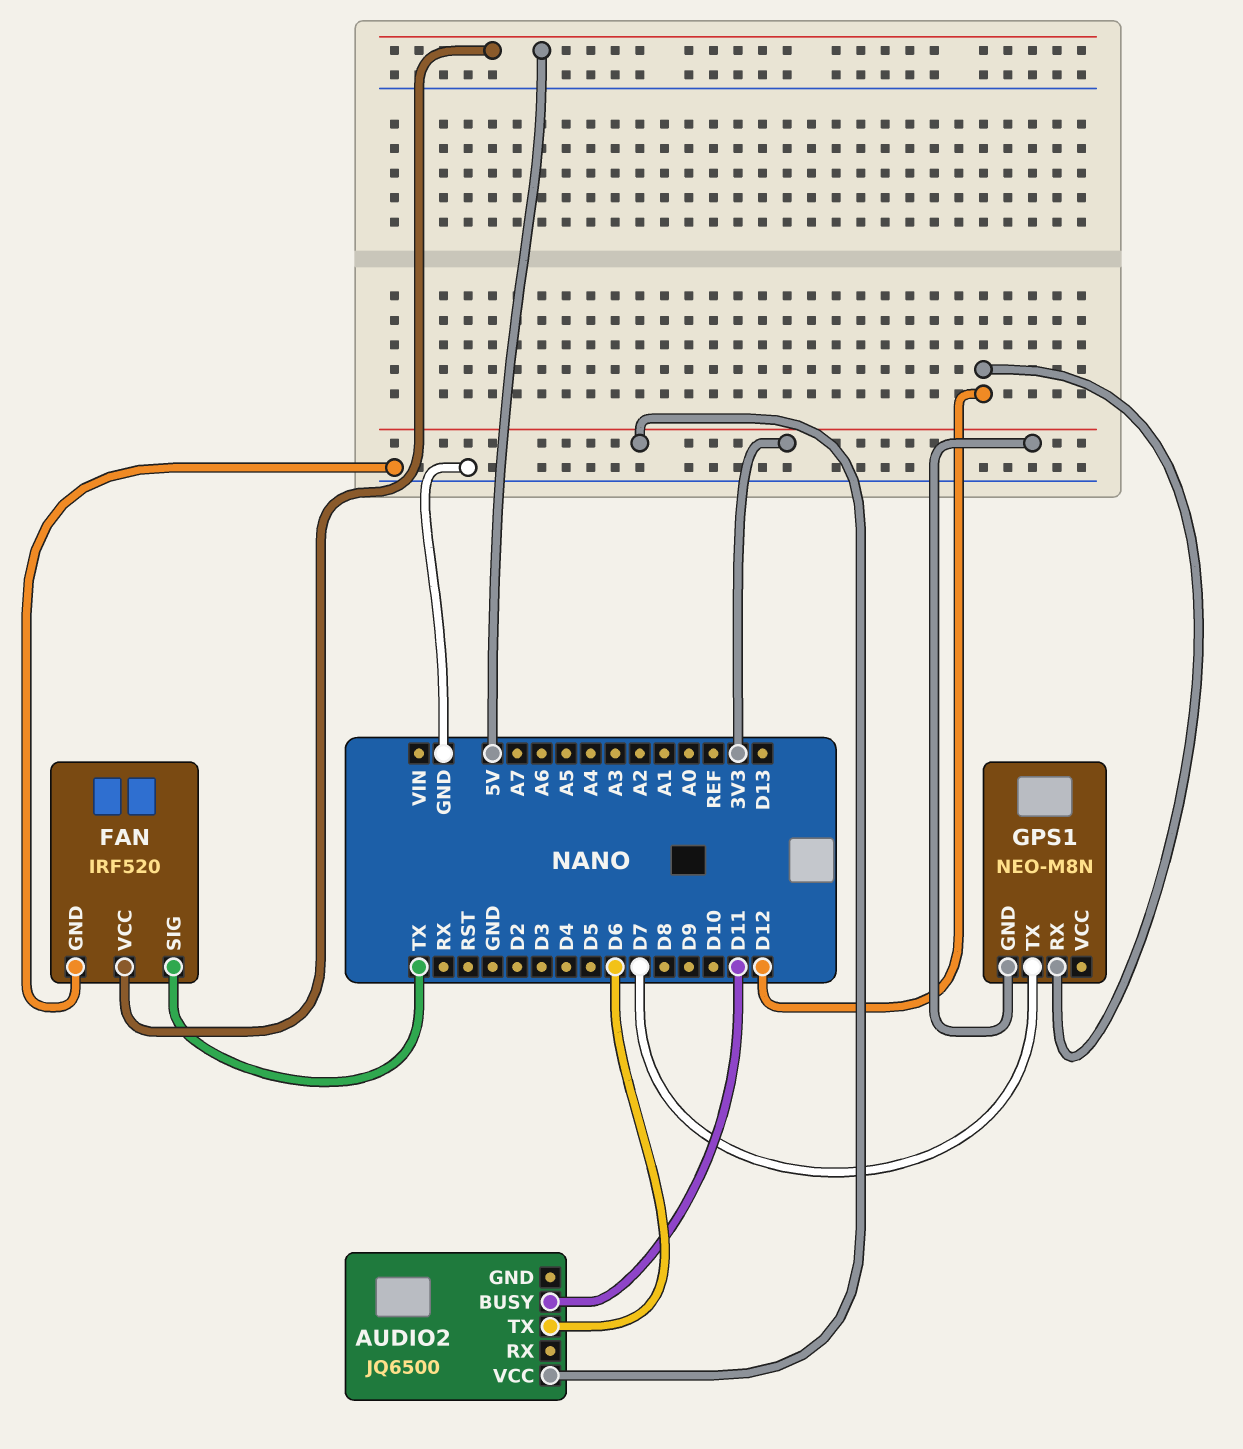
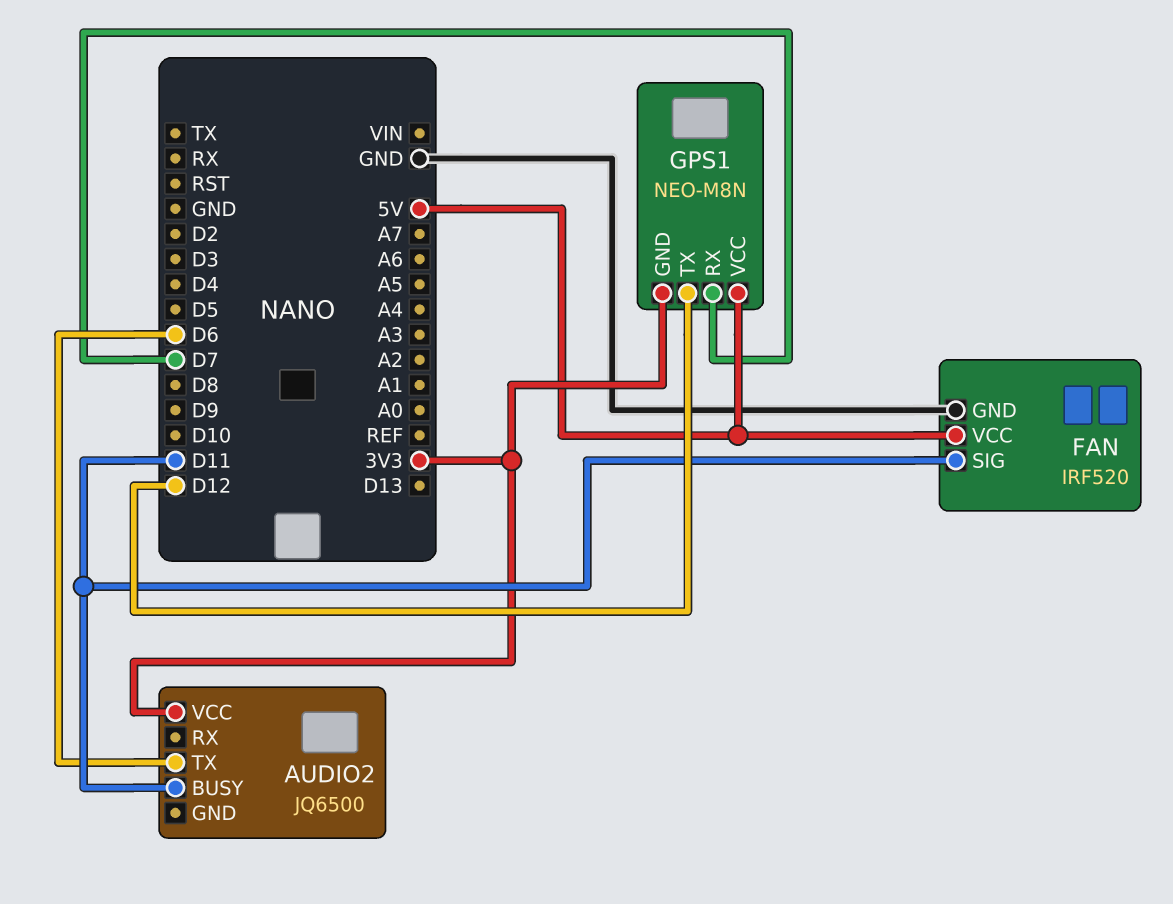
FAN pin SIG: TX -> D11
GPS1 pin RX: D12 -> D7
GPS1 pin TX: D7 -> D12
GPS1 pin VCC: none -> 5V

